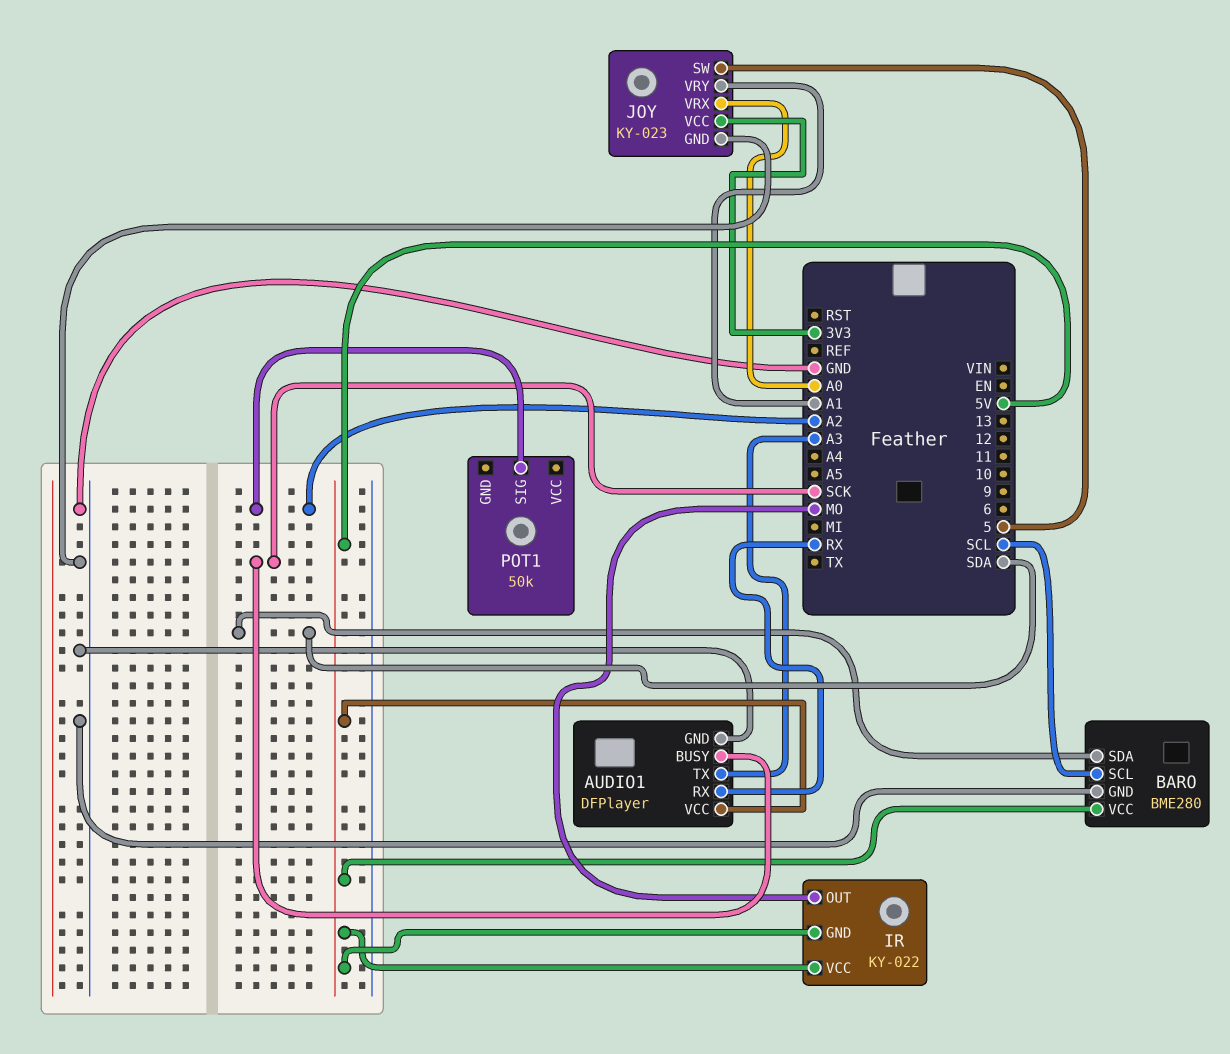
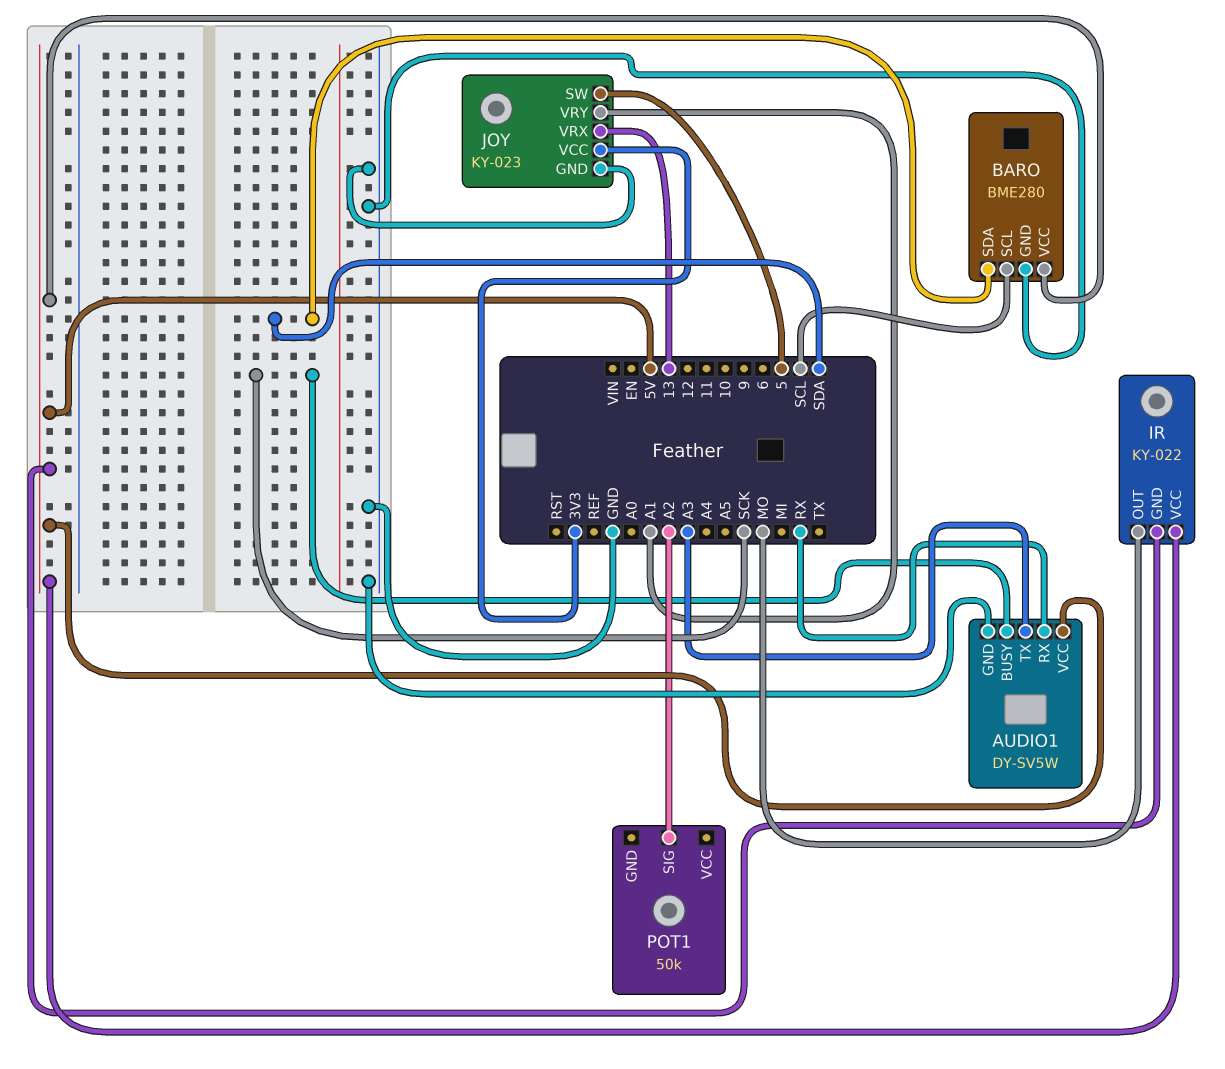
AUDIO1: DFPlayer -> DY-SV5W
JOY pin VRX: A0 -> 13

